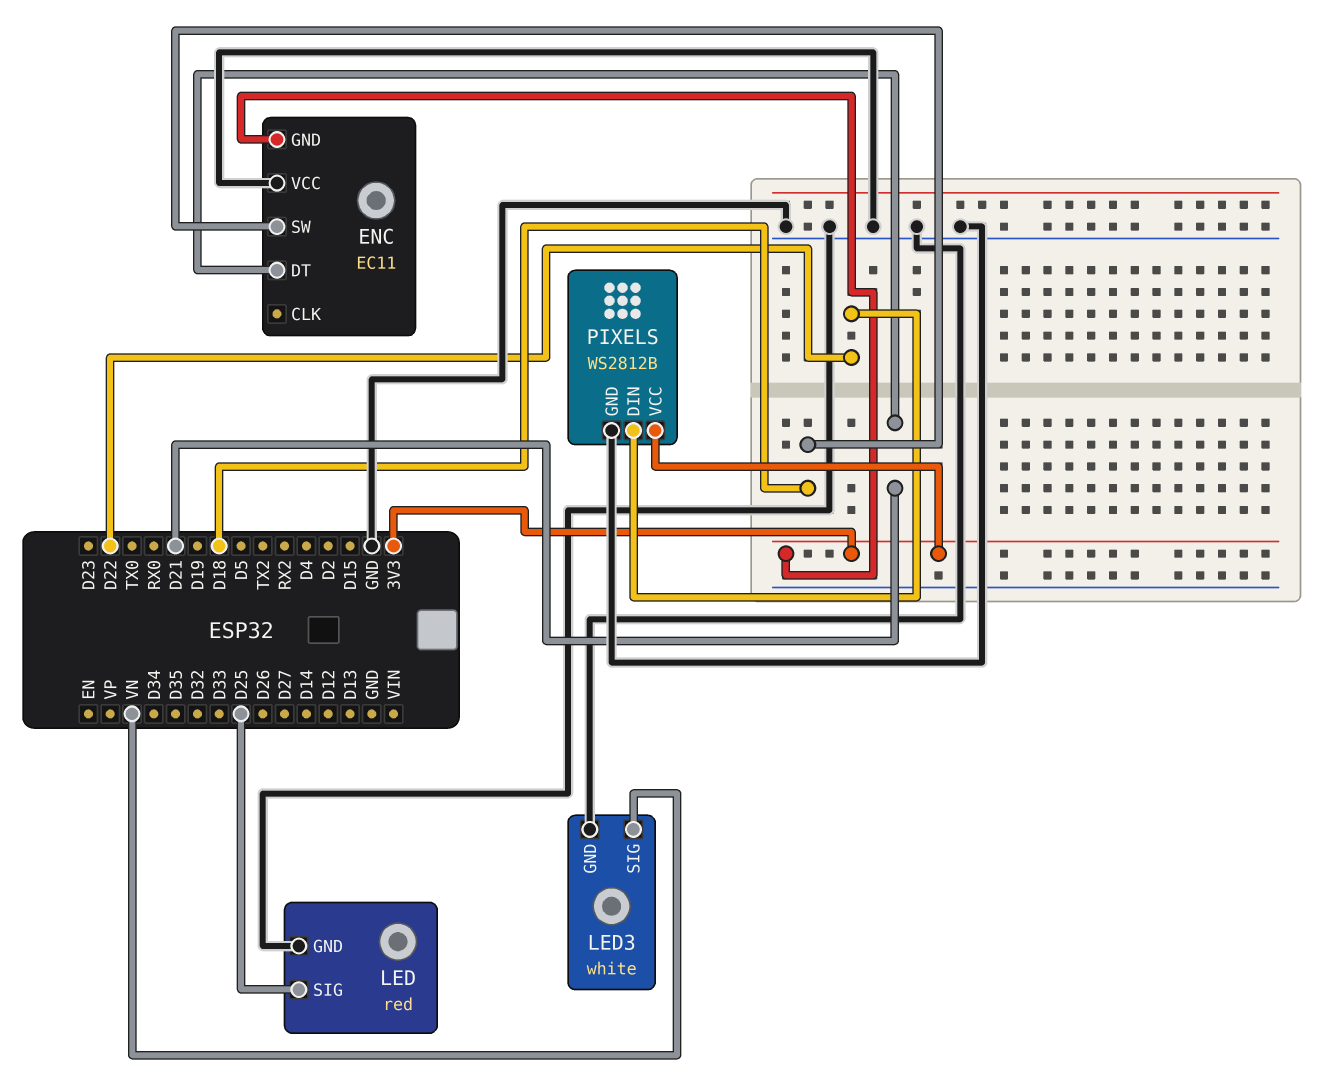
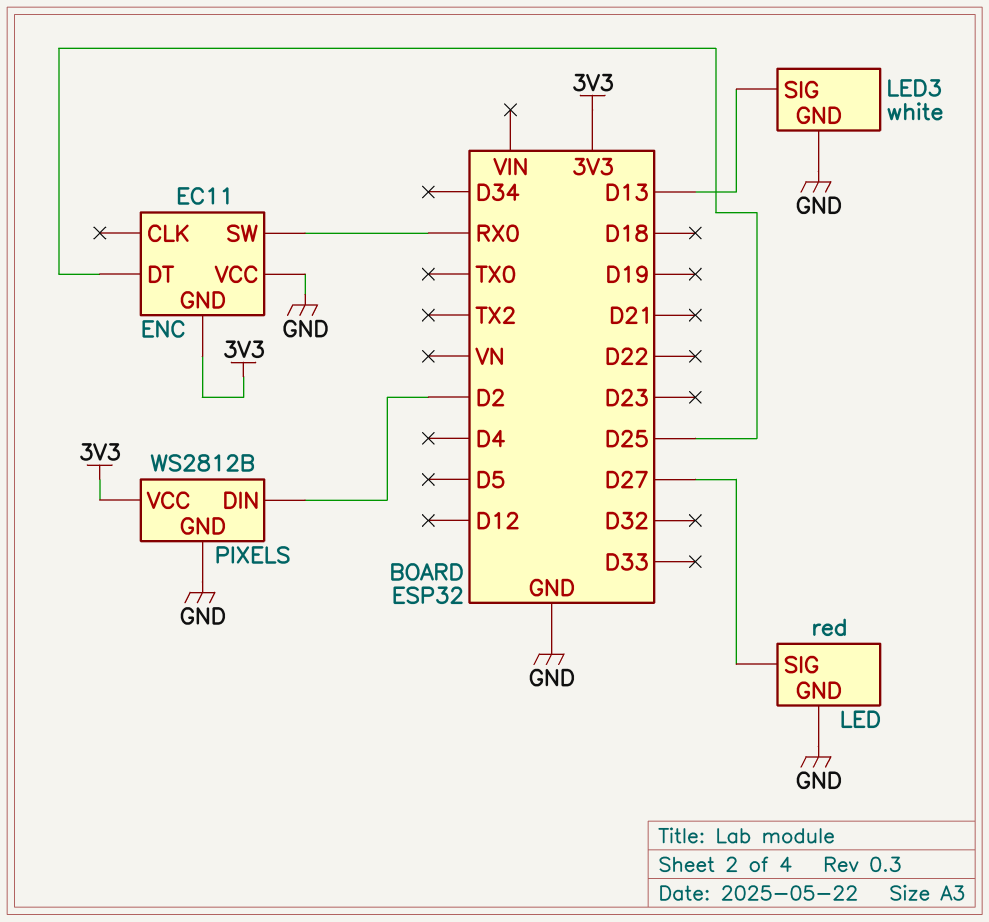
ENC pin DT: D21 -> D25
ENC pin SW: D18 -> RX0
LED pin SIG: D25 -> D27
LED3 pin SIG: VN -> D13
PIXELS pin DIN: D22 -> D2

